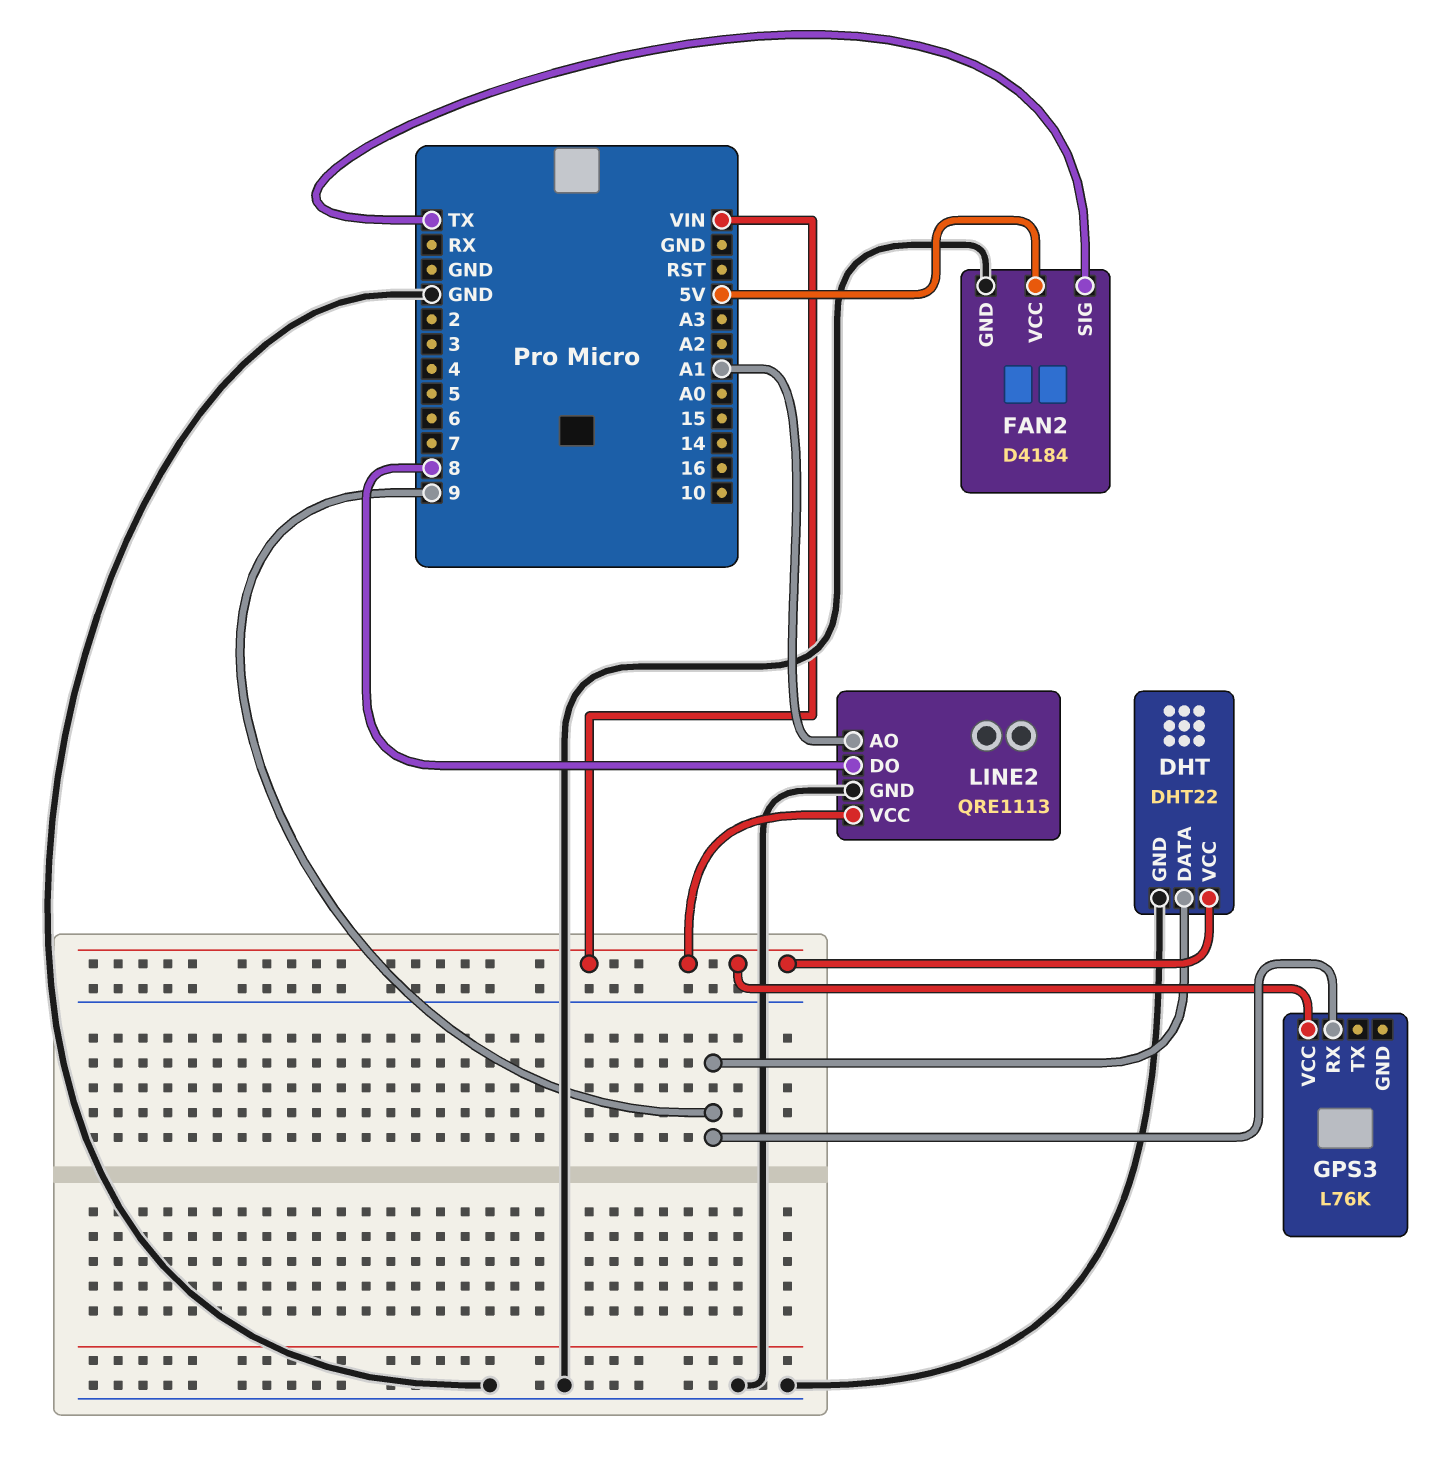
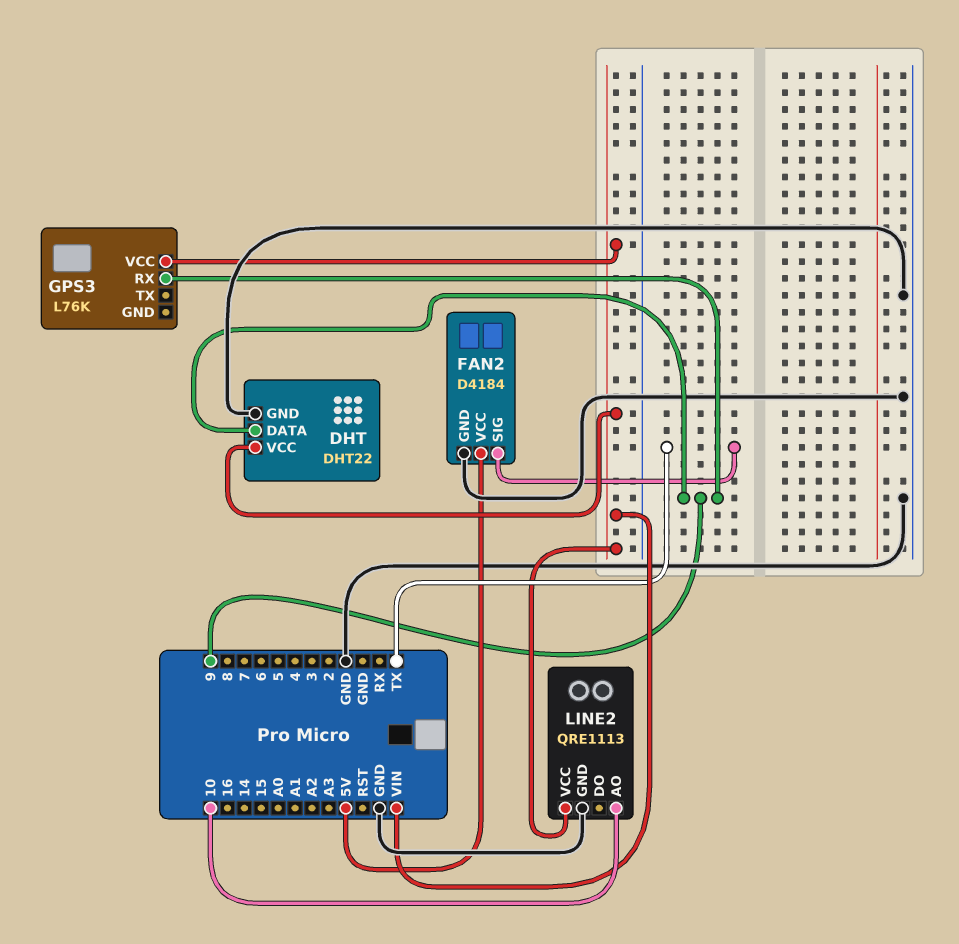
LINE2 pin AO: A1 -> 10
LINE2 pin DO: 8 -> none

